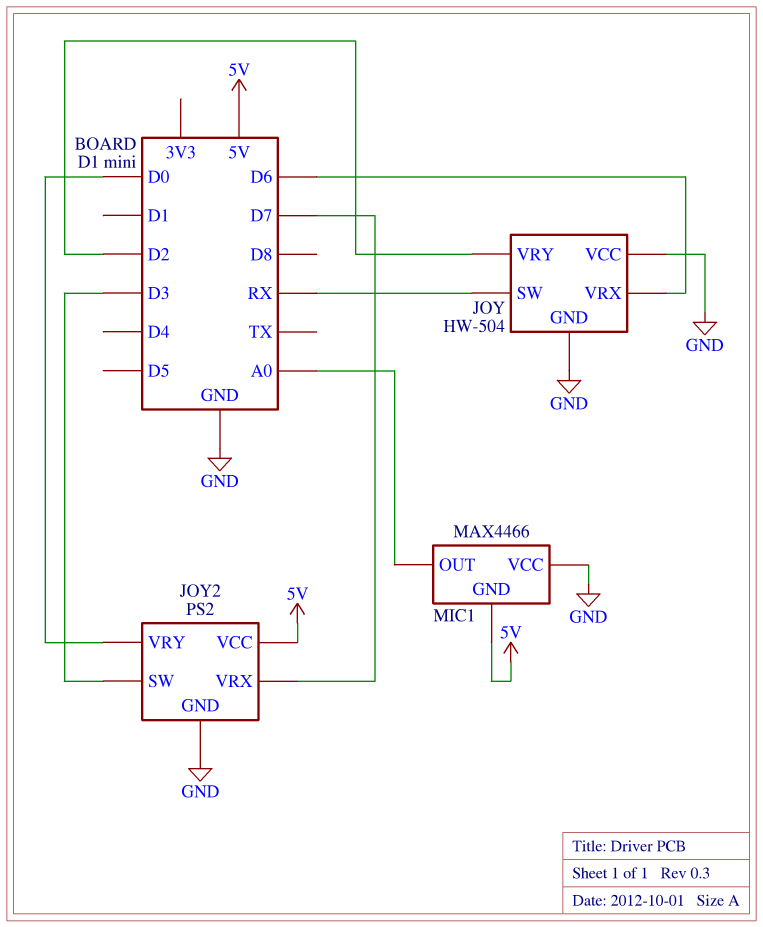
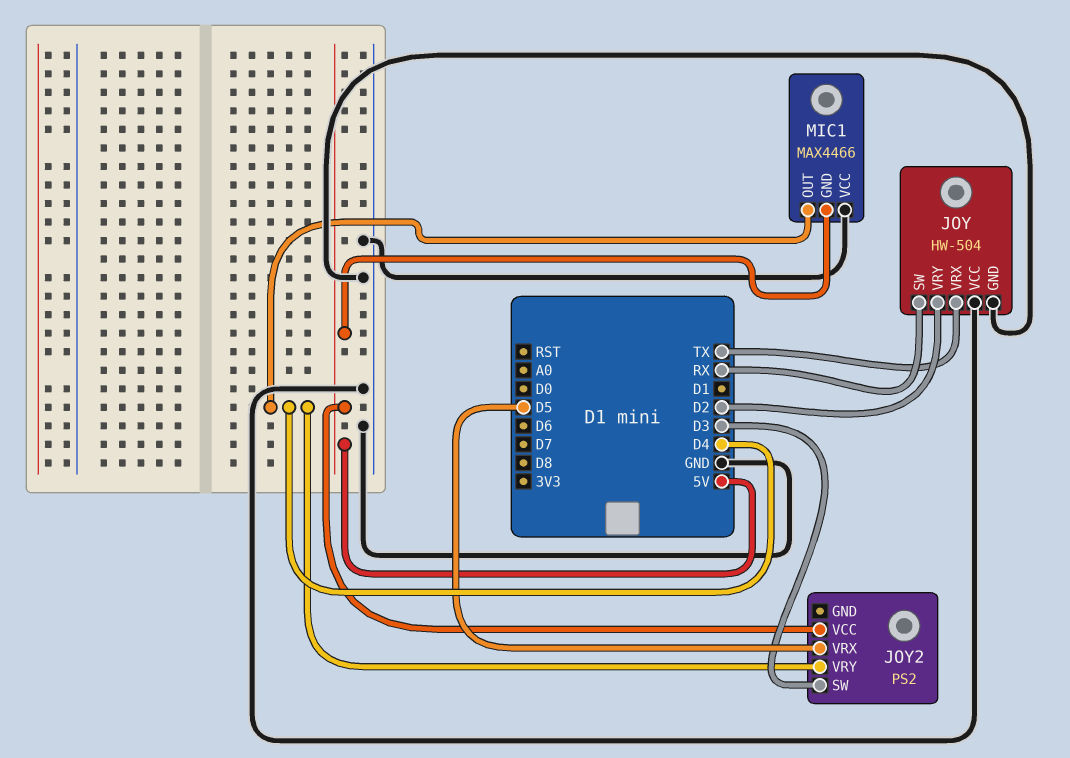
JOY pin VRX: D6 -> TX
JOY2 pin GND: GND -> none
JOY2 pin VRX: D7 -> D5
JOY2 pin VRY: D0 -> D4
MIC1 pin OUT: A0 -> D4

